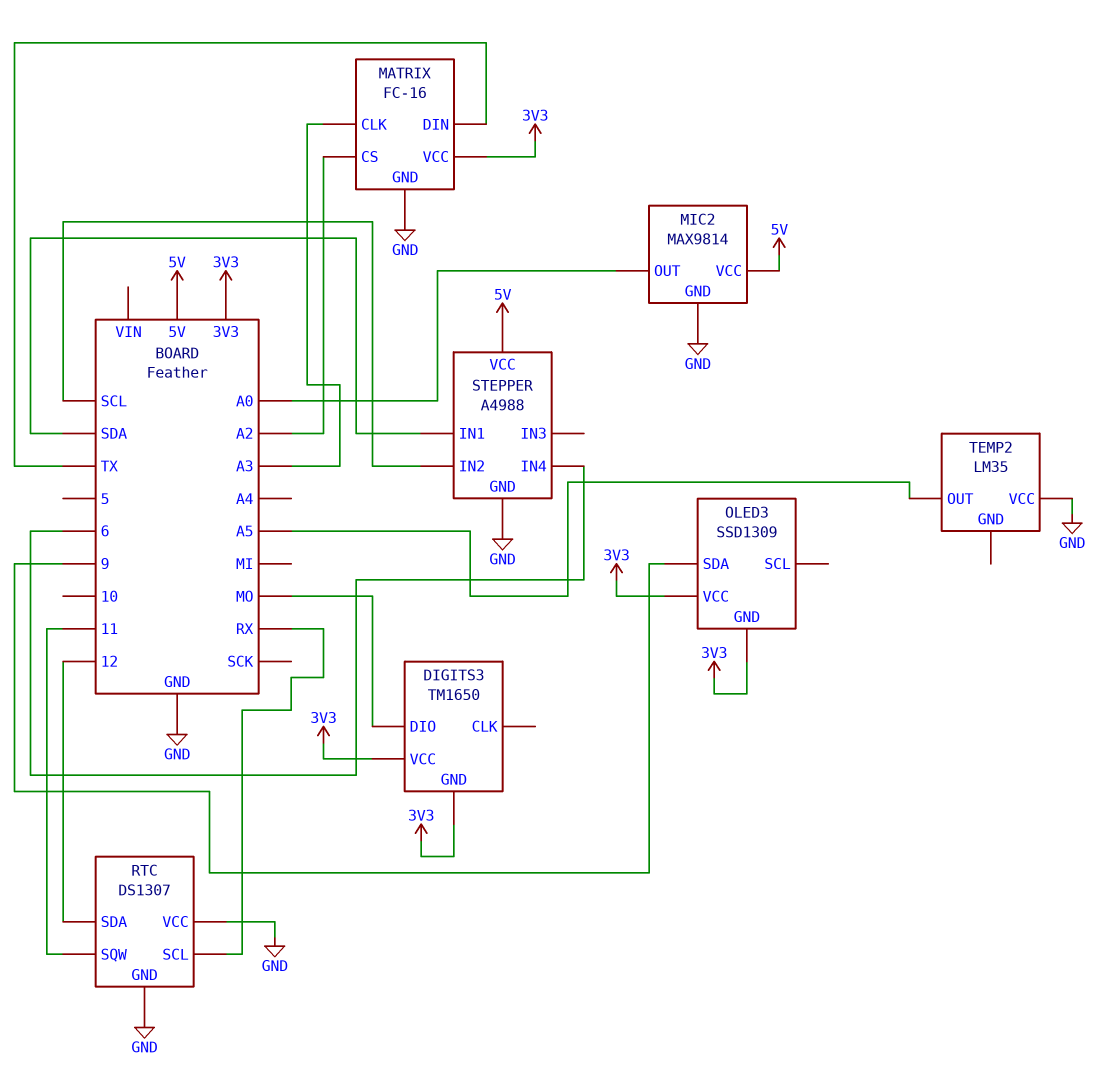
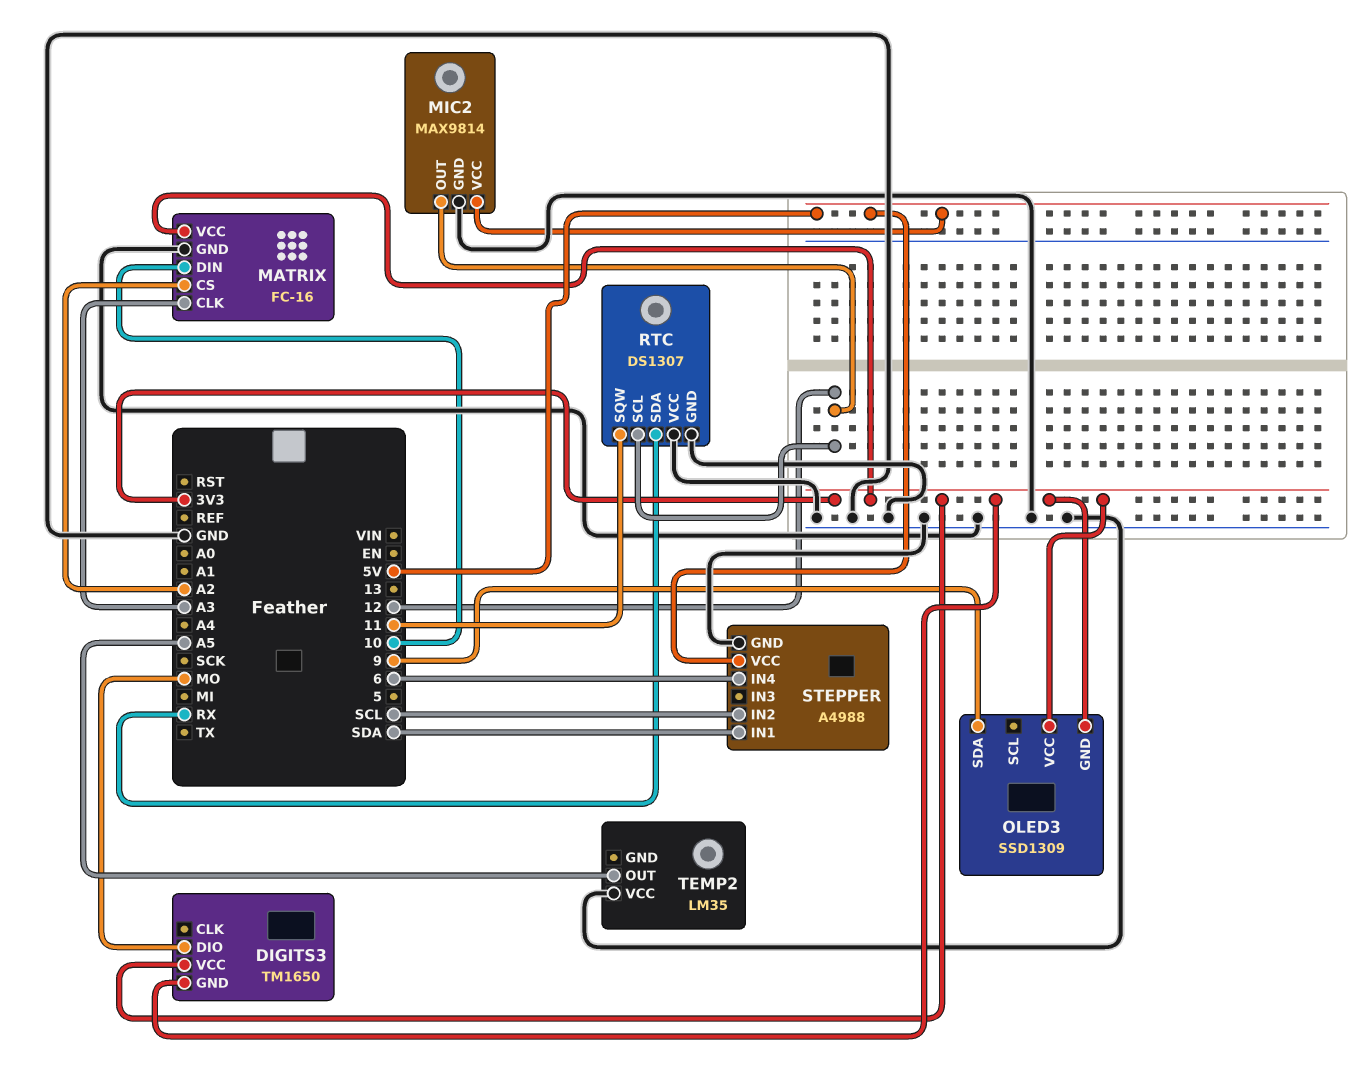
MATRIX pin DIN: TX -> 10
MIC2 pin OUT: A0 -> 12
RTC pin SCL: RX -> 12
RTC pin SDA: 12 -> RX

